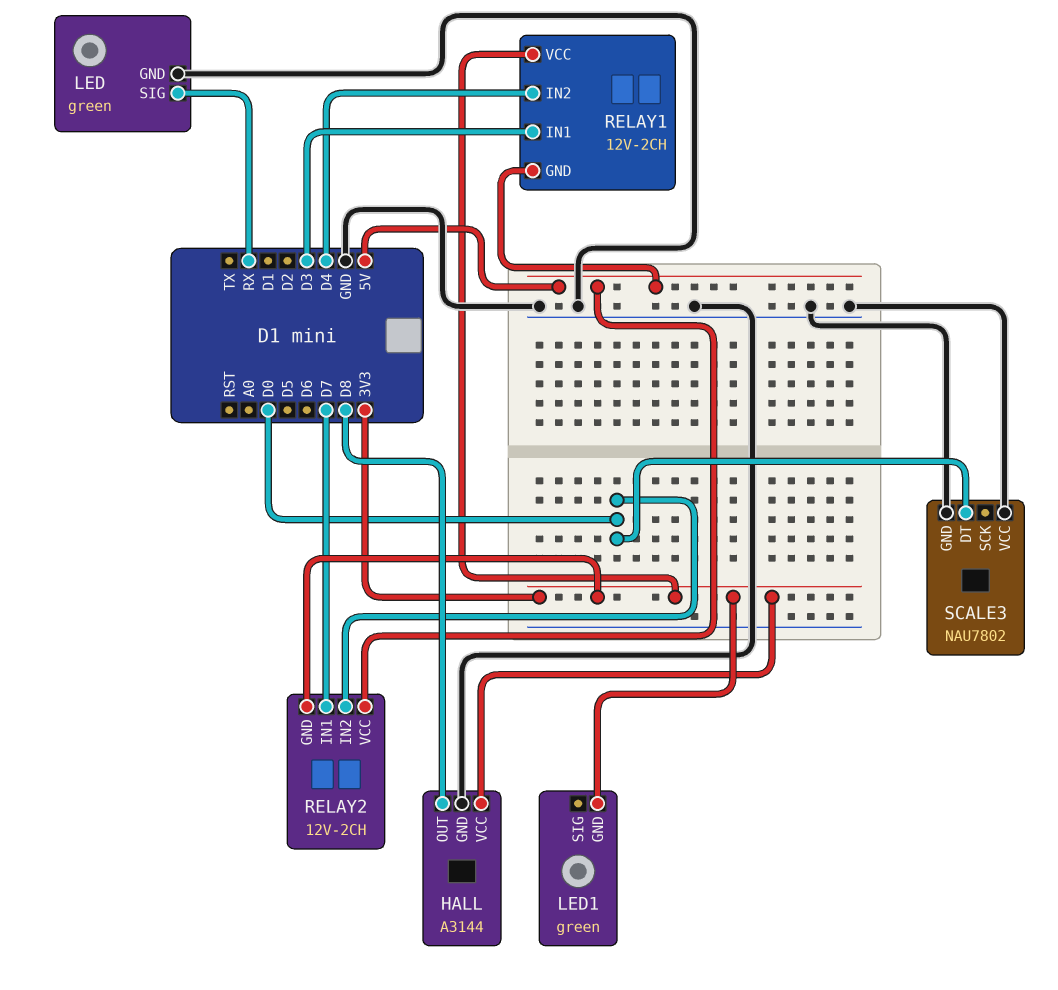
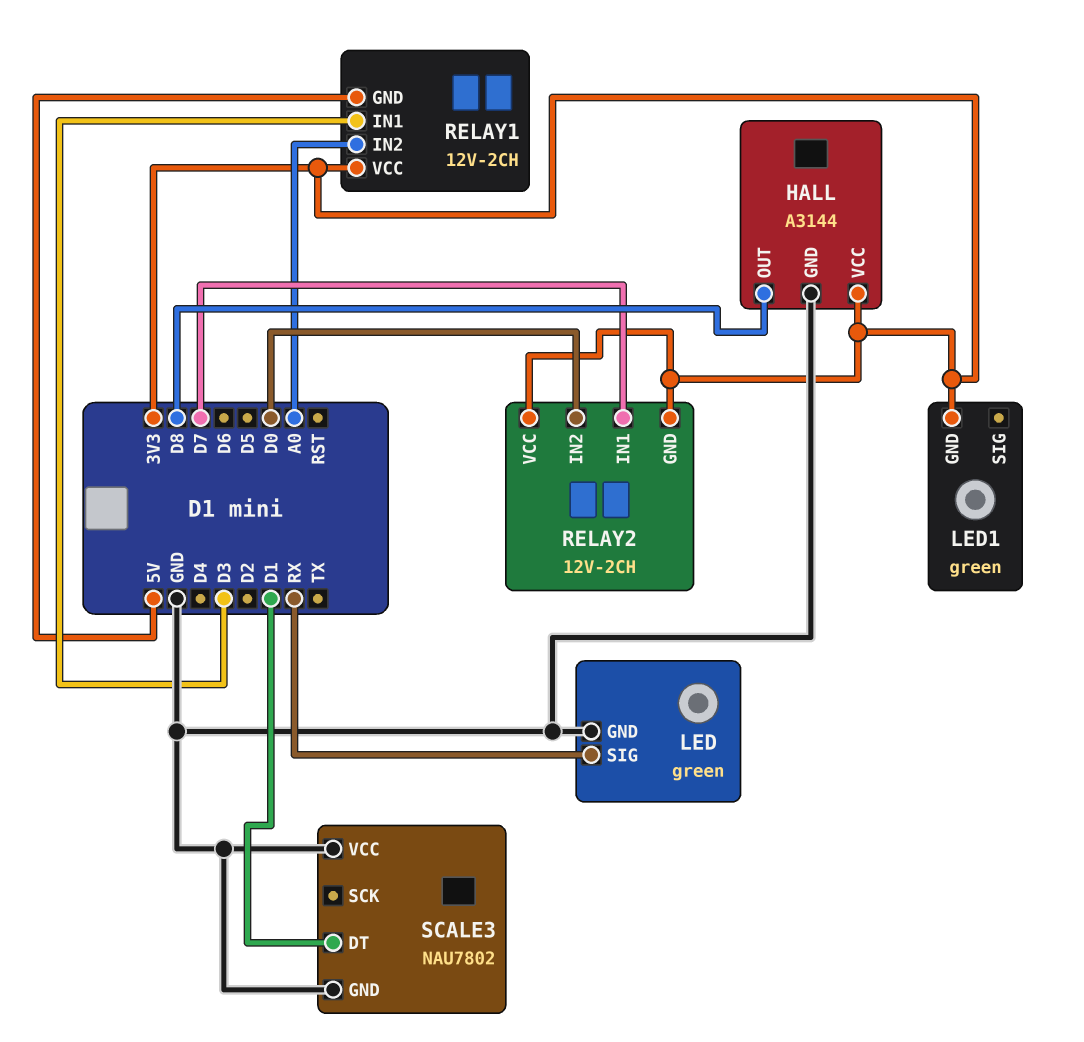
RELAY1 pin IN2: D4 -> A0
RELAY2 pin VCC: 5V -> 3V3
SCALE3 pin DT: D0 -> D1

